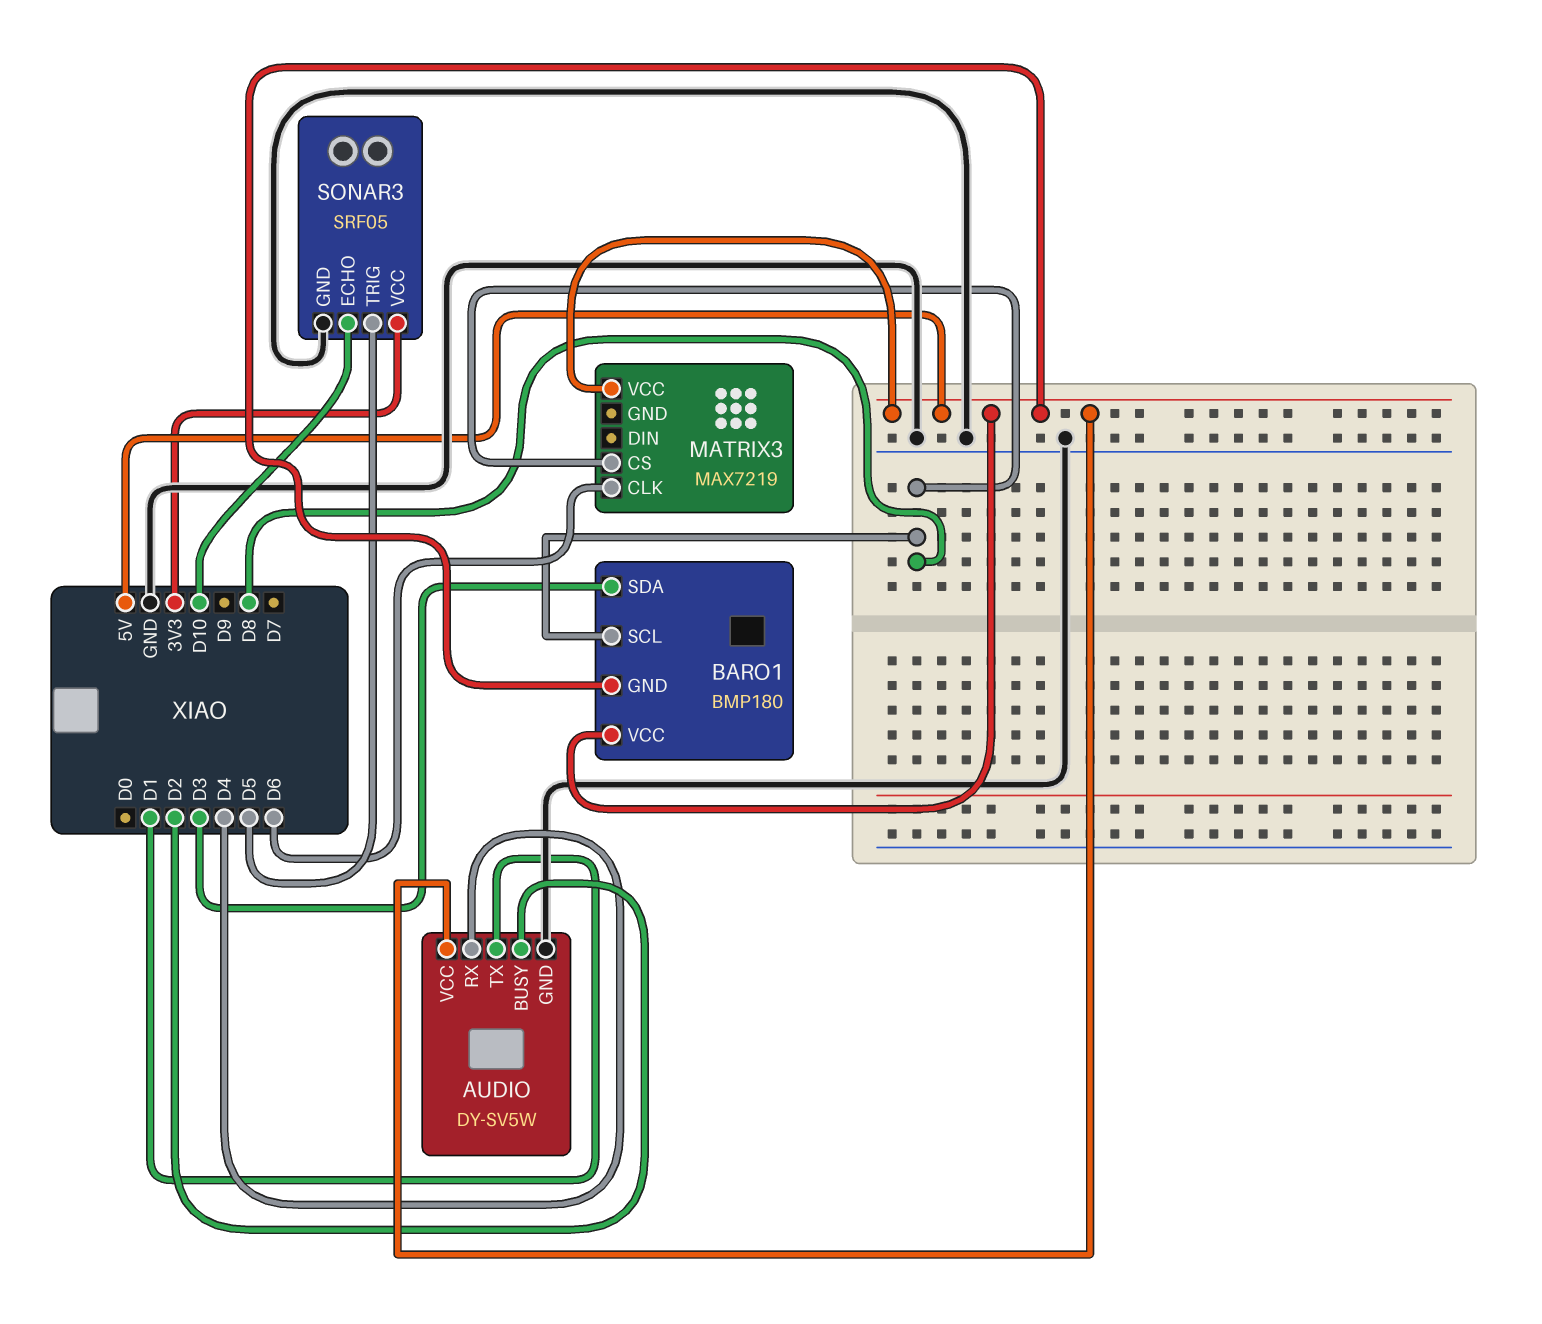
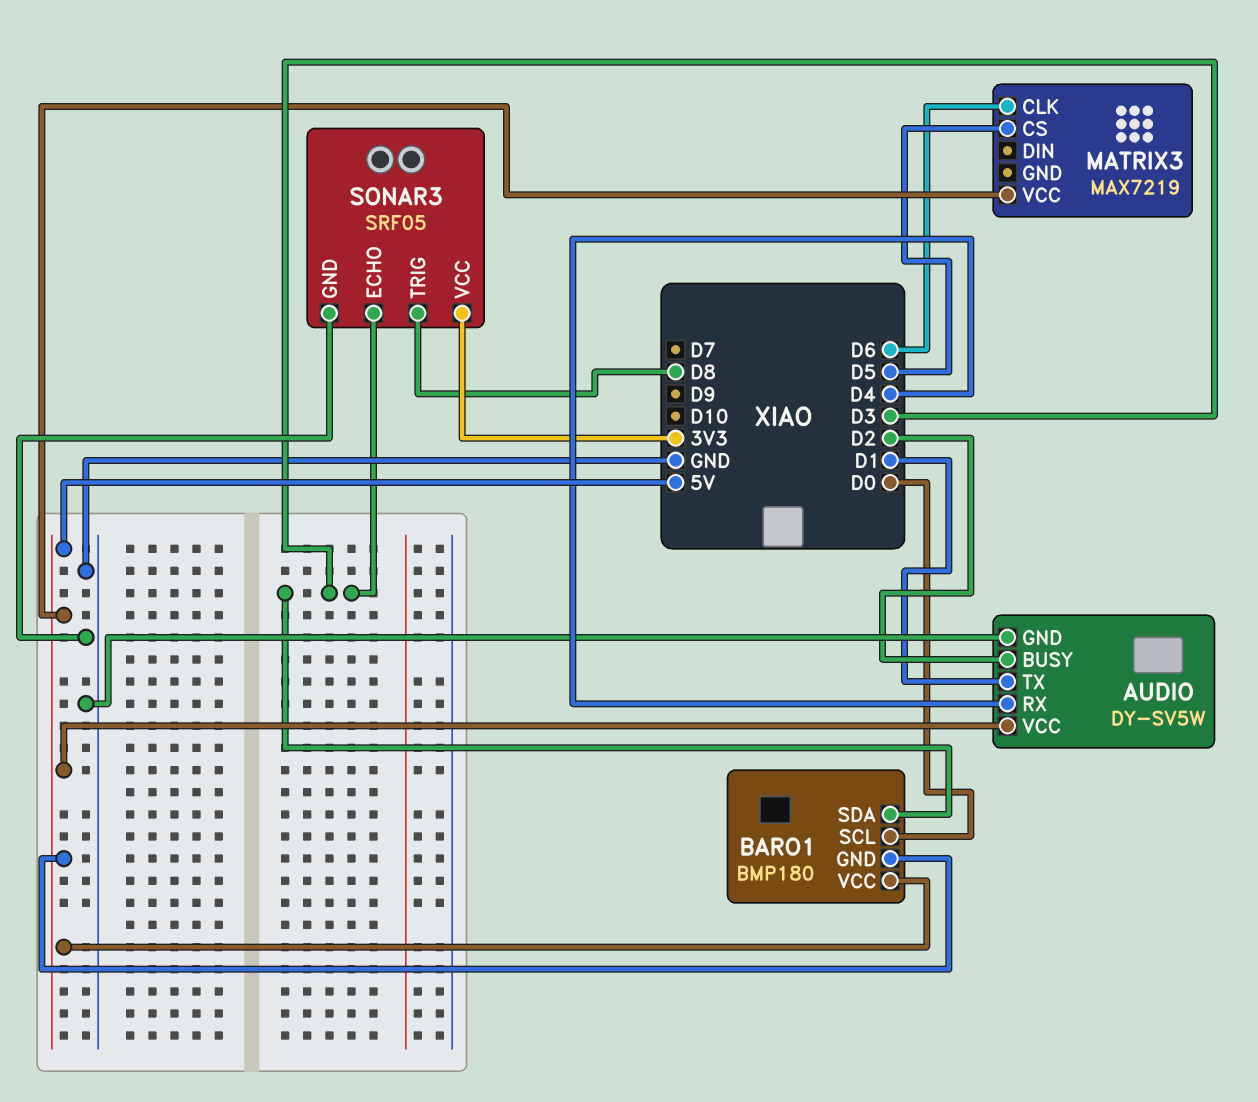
BARO1 pin SCL: D8 -> D0
MATRIX3 pin CS: D8 -> D5
SONAR3 pin ECHO: D10 -> D3
SONAR3 pin TRIG: D5 -> D8

